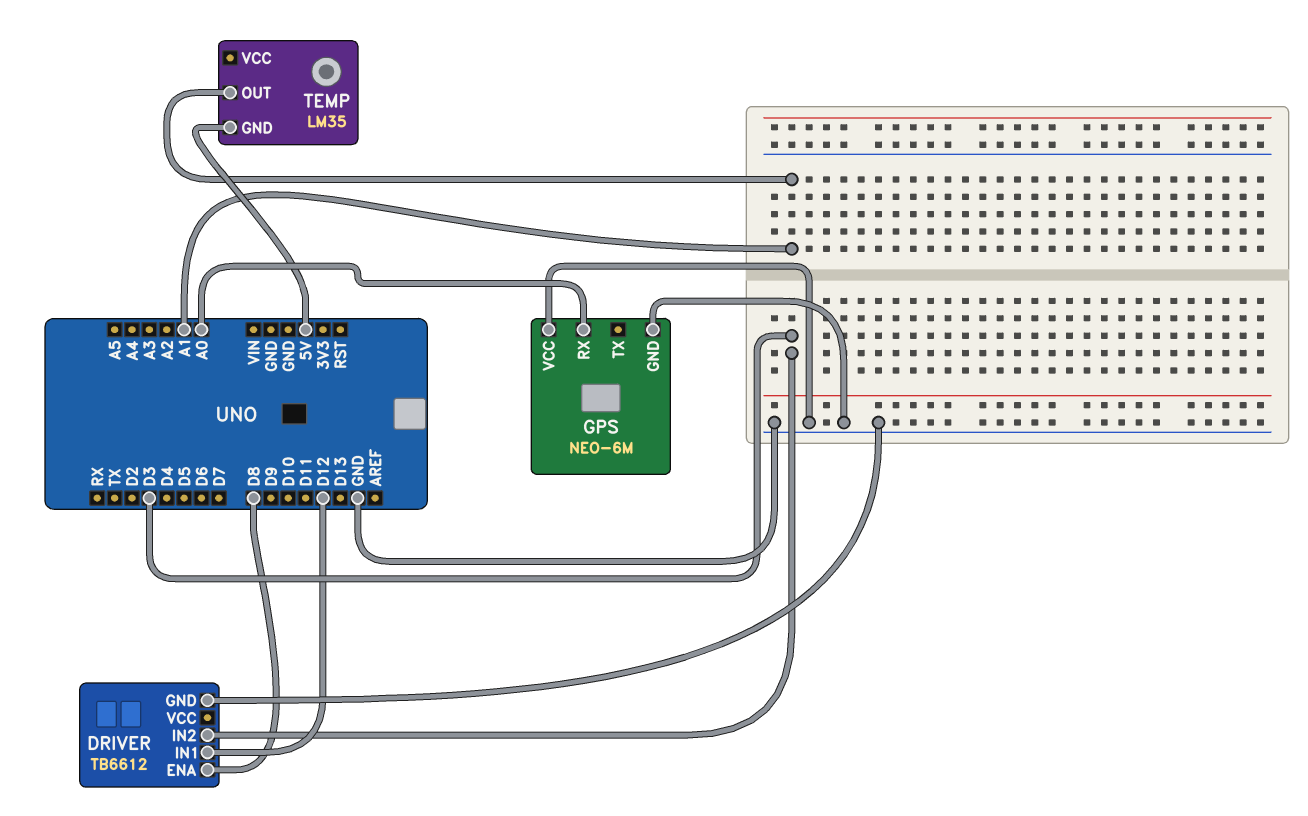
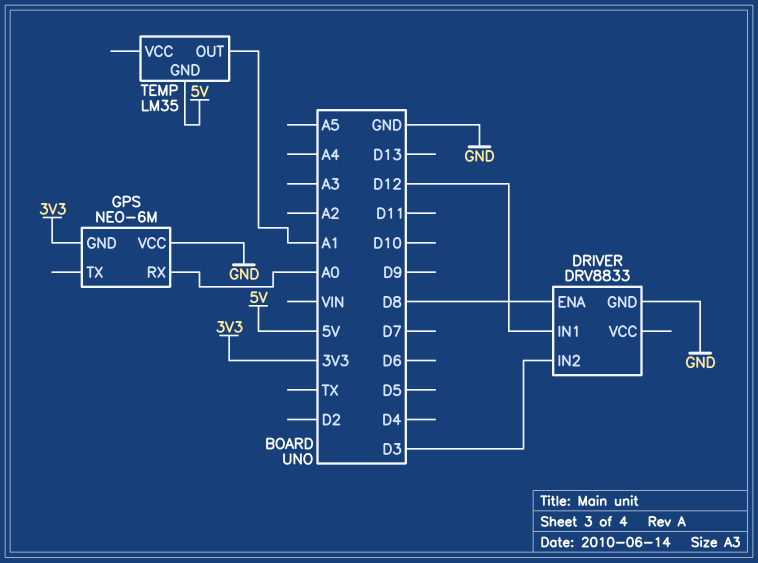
DRIVER: TB6612 -> DRV8833
GPS pin GND: GND -> 3V3

